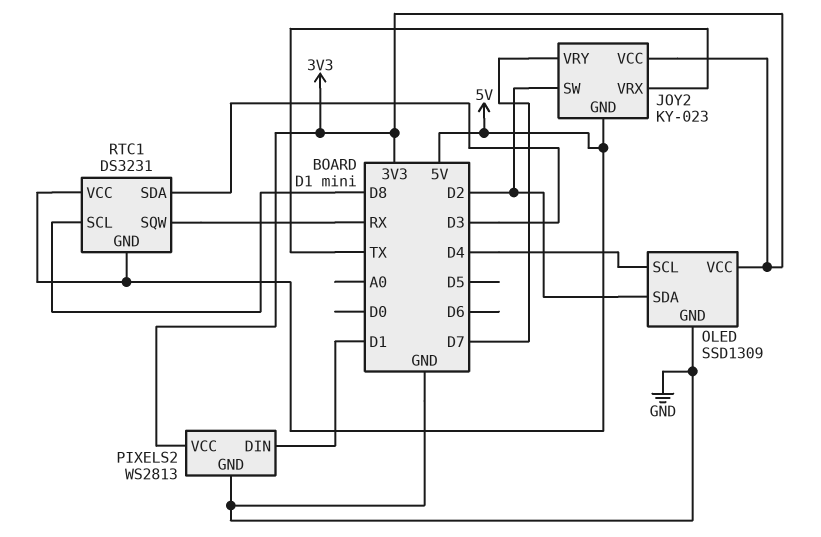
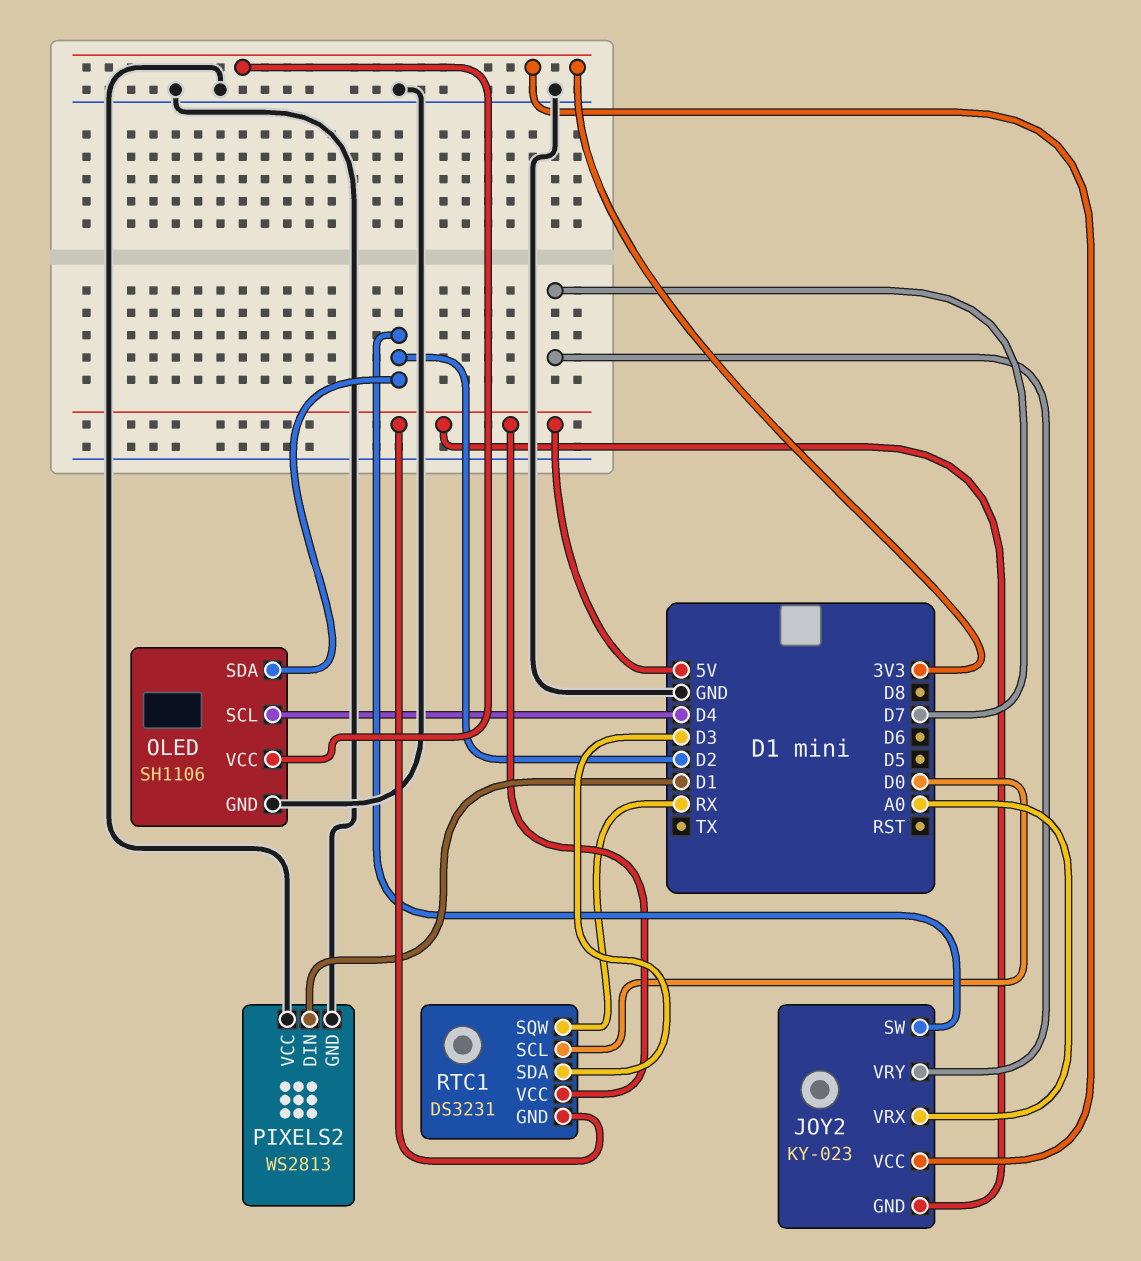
JOY2 pin VRX: TX -> A0
OLED: SSD1309 -> SH1106
PIXELS2 pin VCC: 3V3 -> GND
RTC1 pin SCL: D8 -> D0

